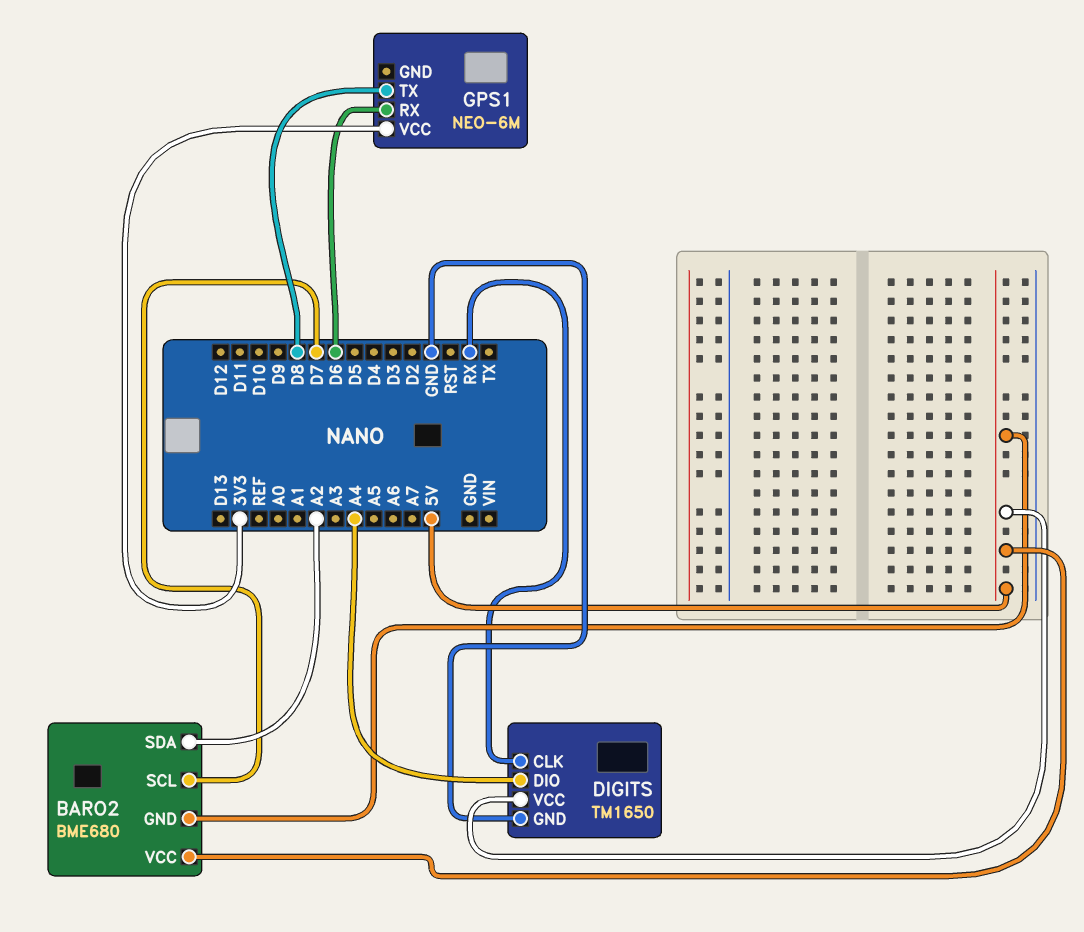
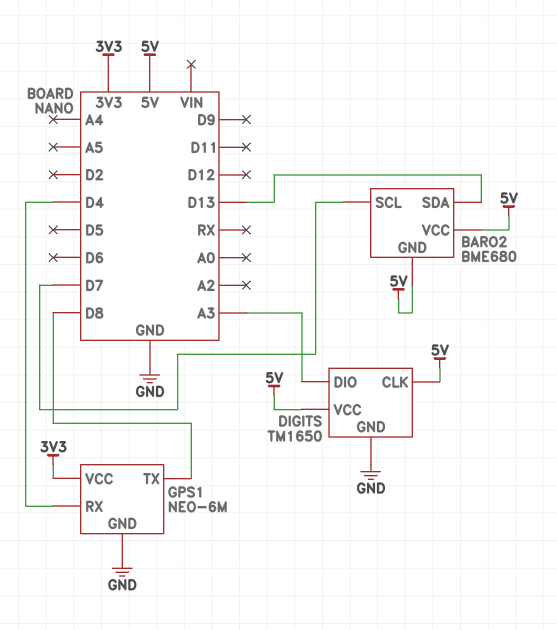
BARO2 pin SDA: A2 -> D13
DIGITS pin CLK: RX -> 5V
DIGITS pin DIO: A4 -> A3
GPS1 pin GND: none -> GND
GPS1 pin RX: D6 -> D4

